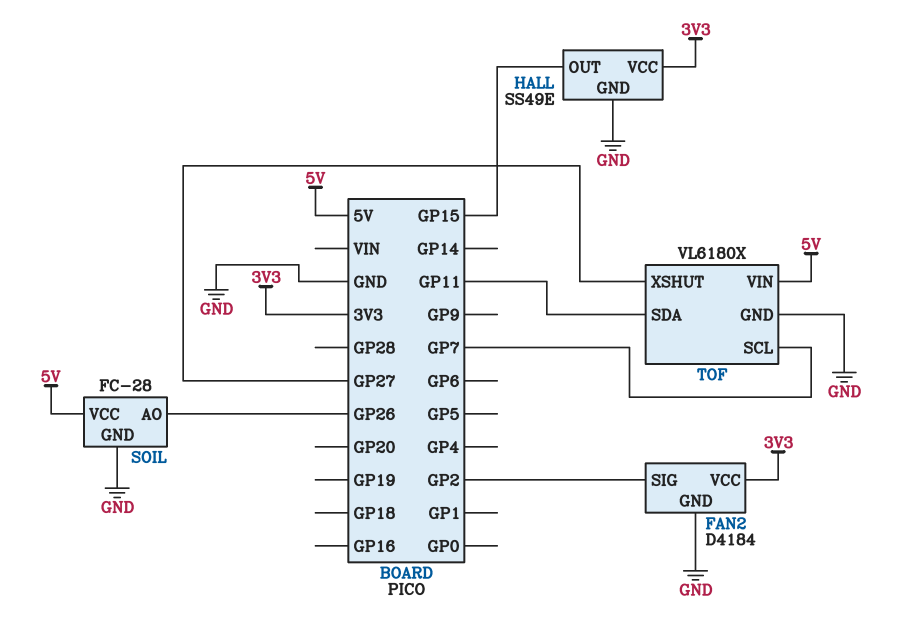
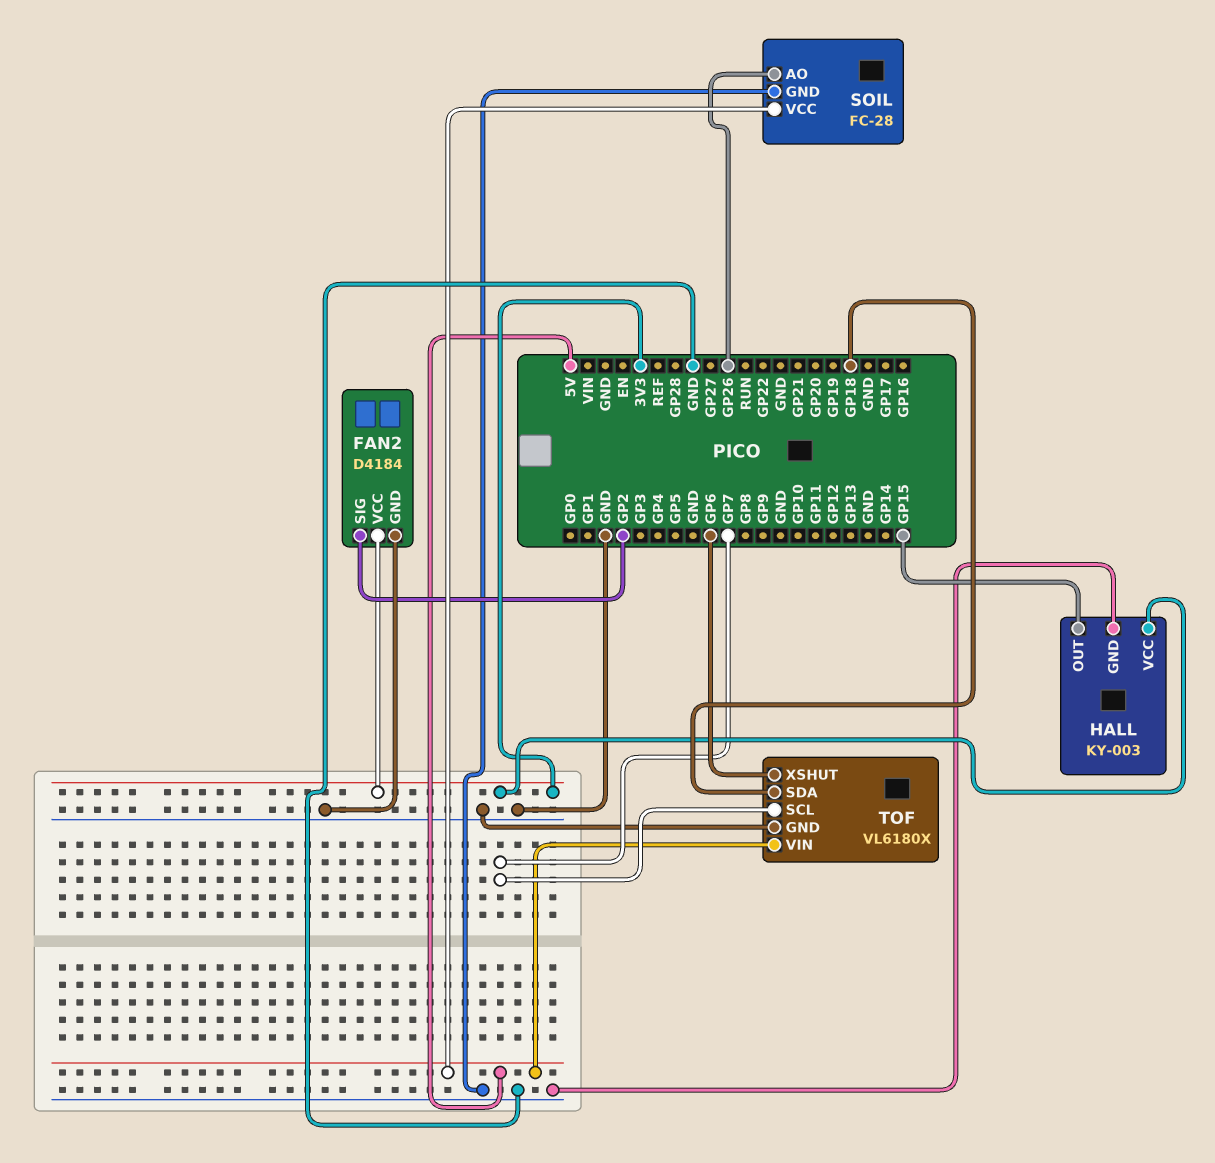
HALL: SS49E -> KY-003
TOF pin SDA: GP11 -> GP18
TOF pin XSHUT: GP27 -> GP6

